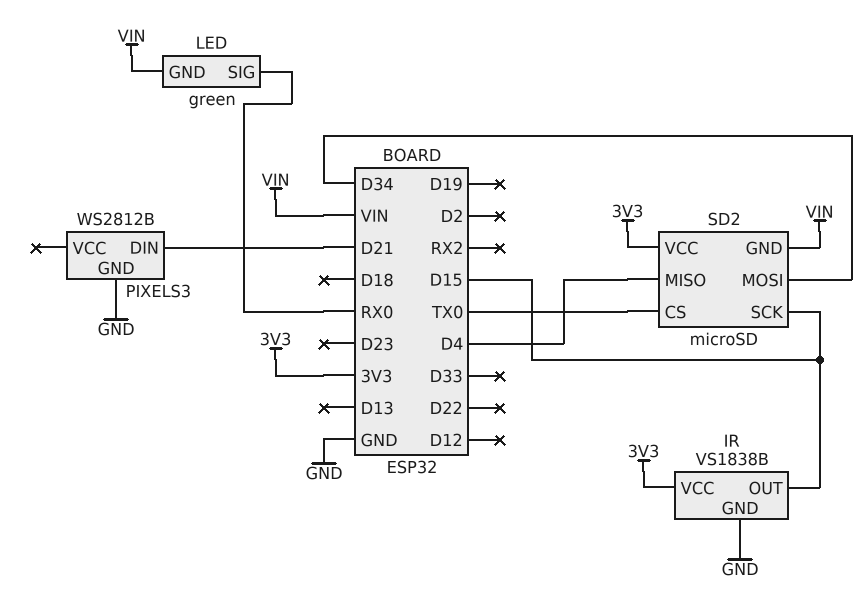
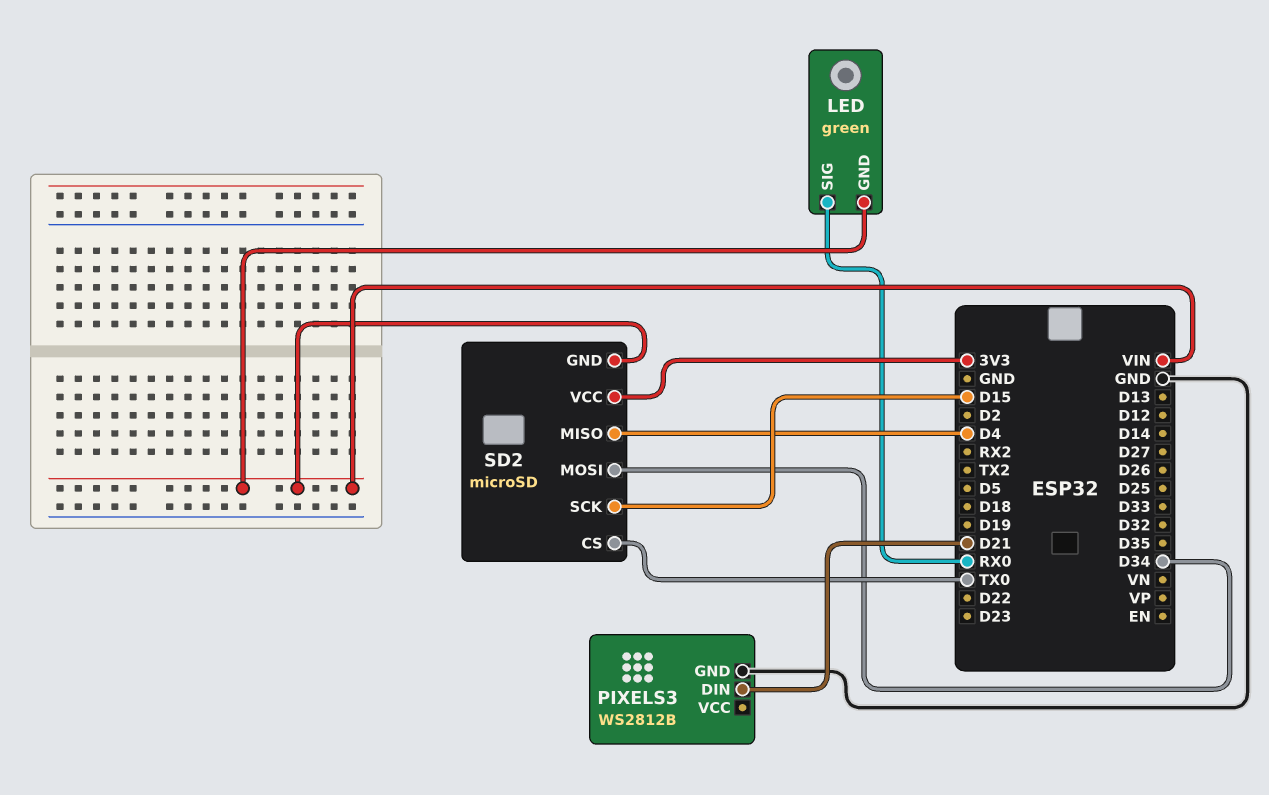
IR: VS1838B -> none
IR pin GND: GND -> none
IR pin OUT: D15 -> none
IR pin VCC: 3V3 -> none

